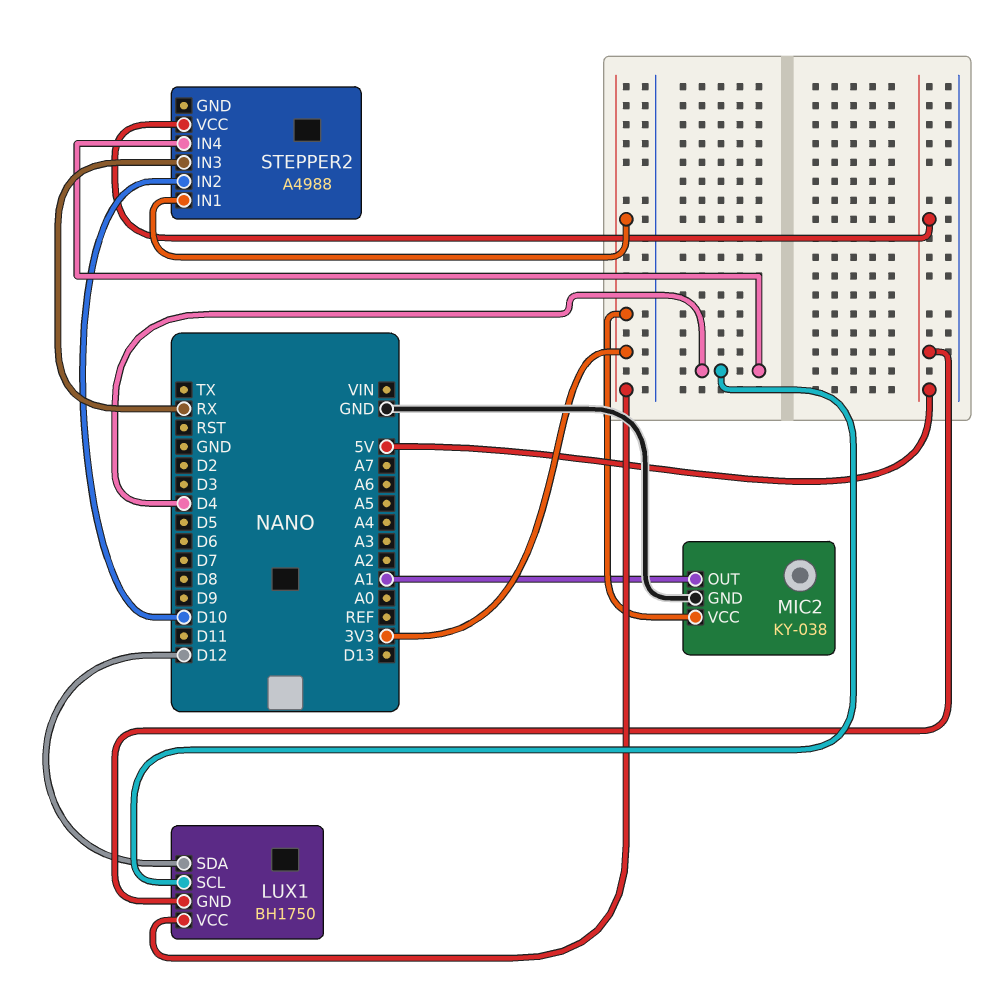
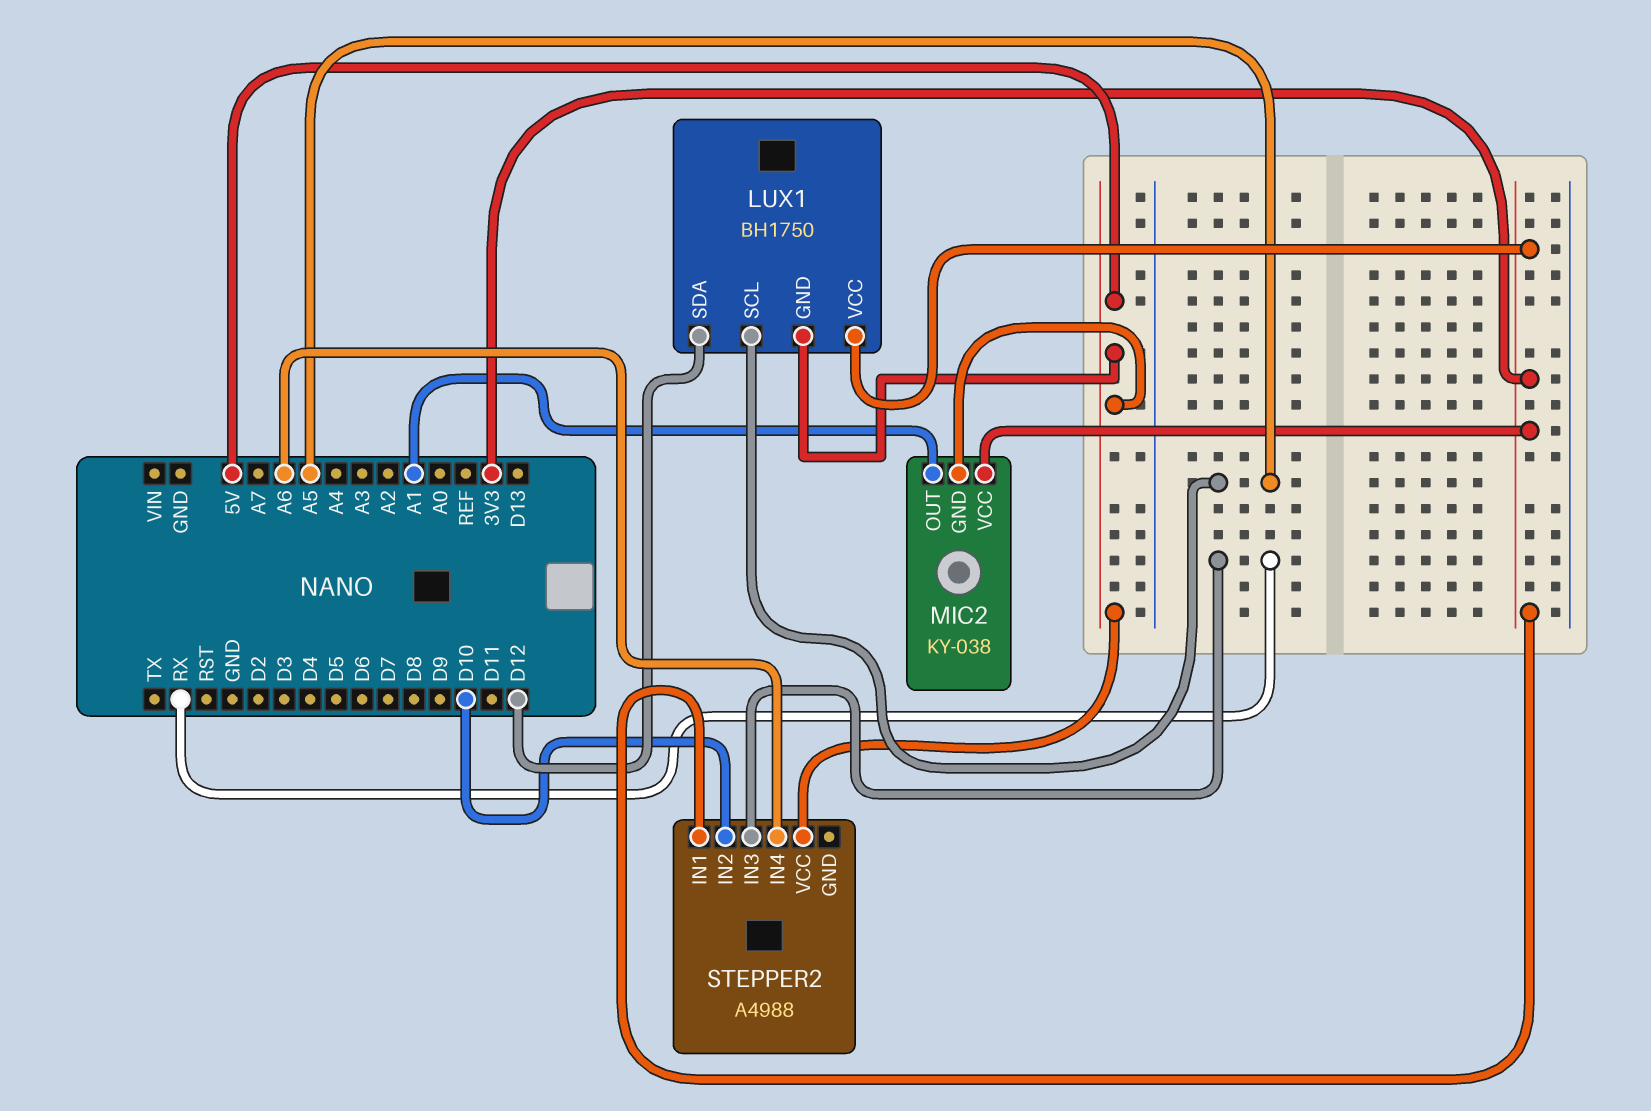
LUX1 pin SCL: D4 -> A5
MIC2 pin GND: GND -> 5V
STEPPER2 pin IN4: D4 -> A6

